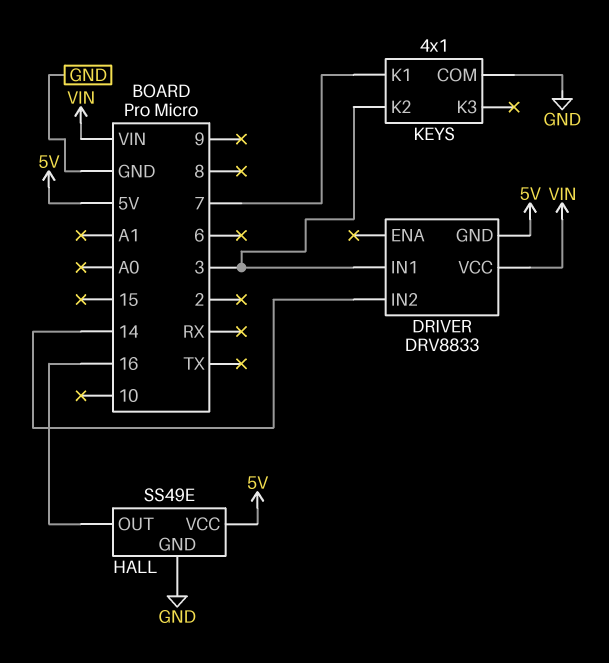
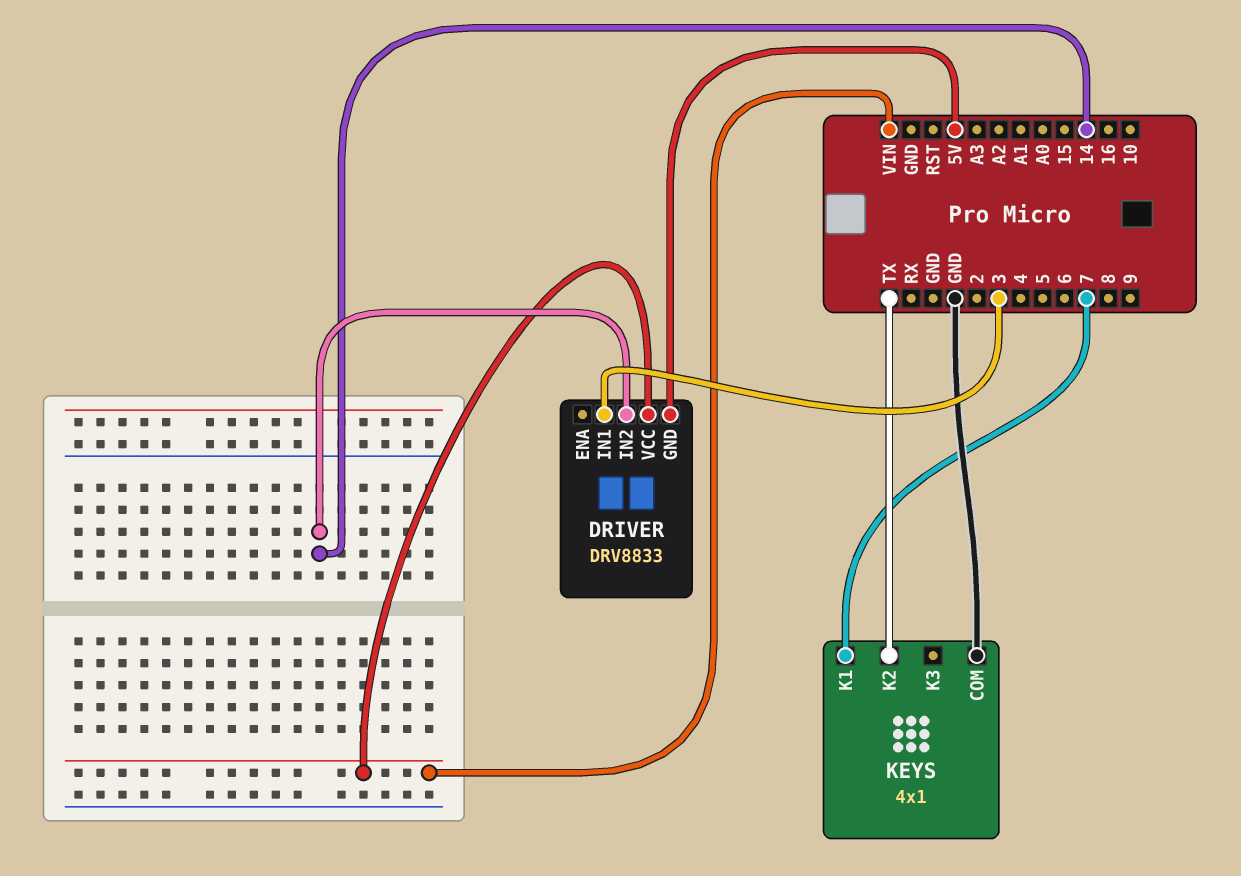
HALL: SS49E -> none
HALL pin GND: GND -> none
HALL pin OUT: 16 -> none
HALL pin VCC: 5V -> none
KEYS pin K2: 3 -> TX

